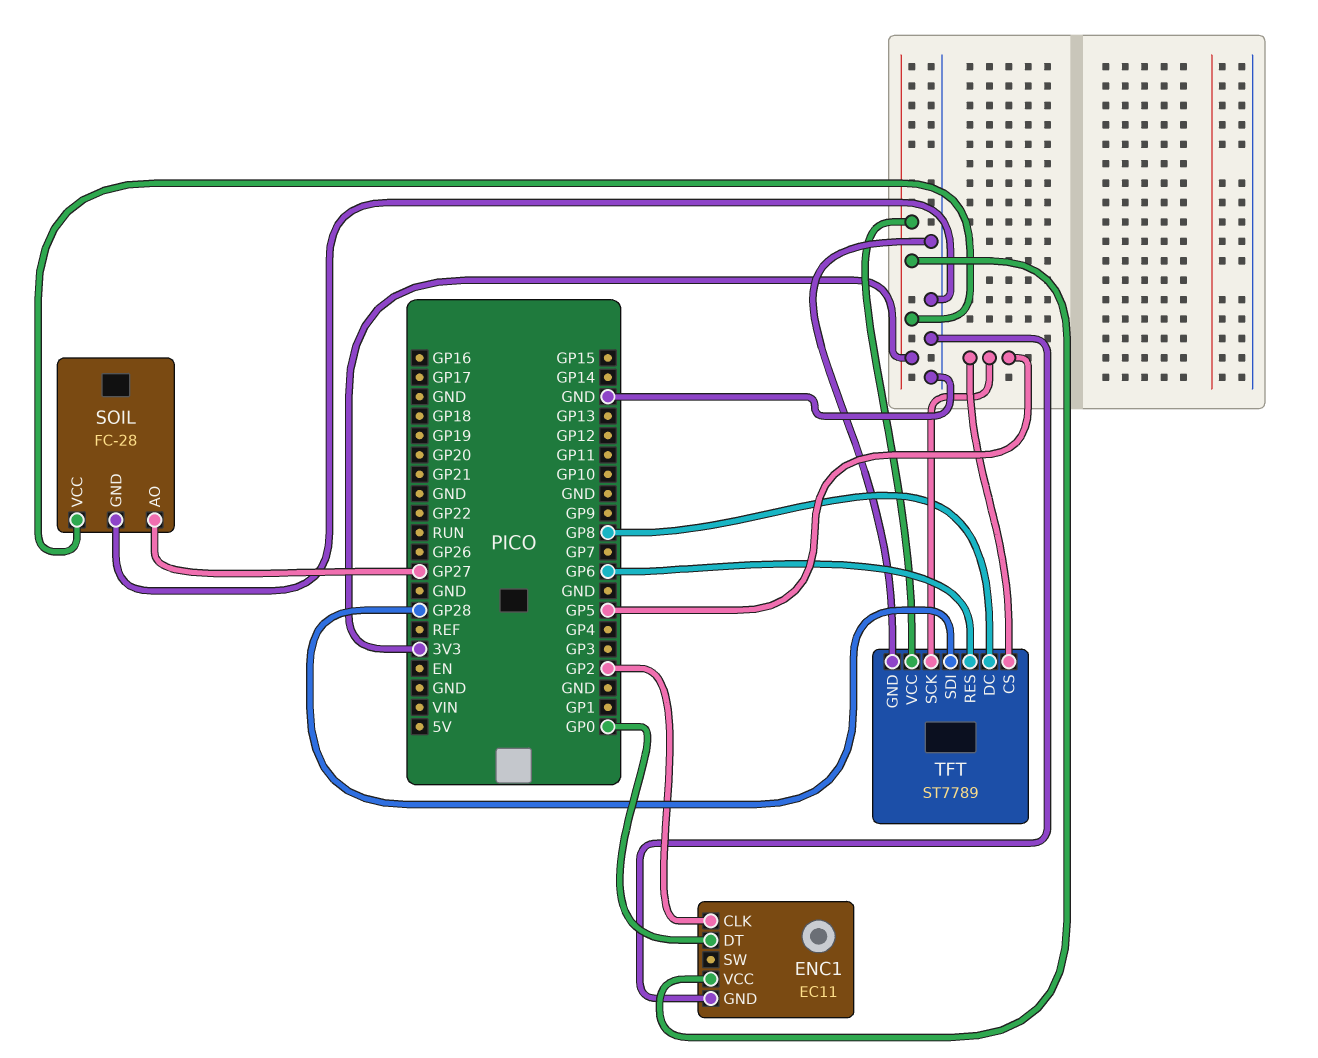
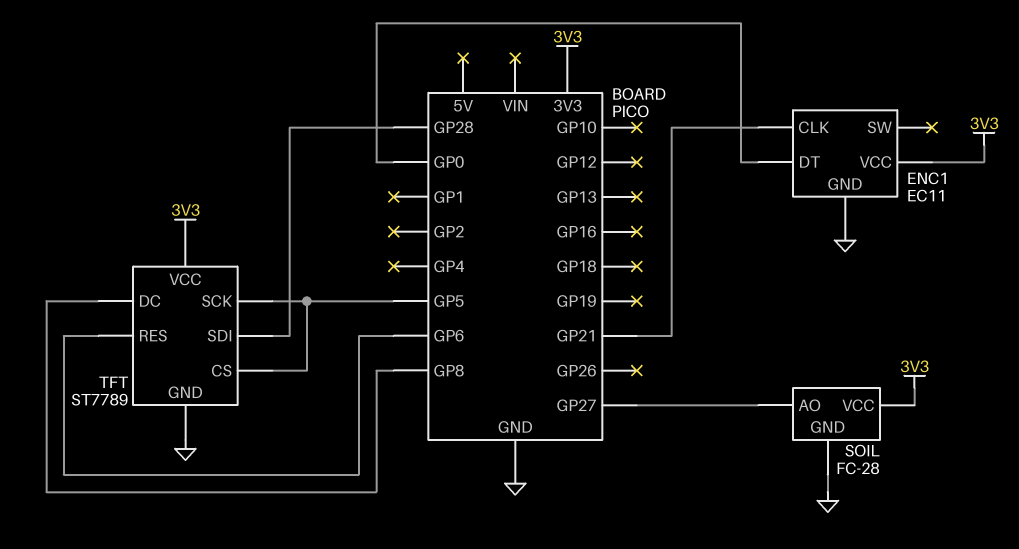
ENC1 pin CLK: GP2 -> GP21

